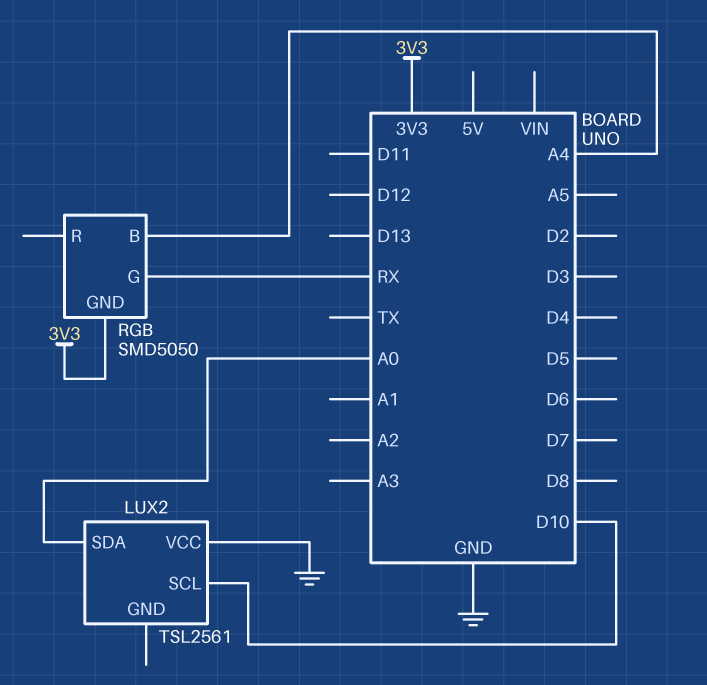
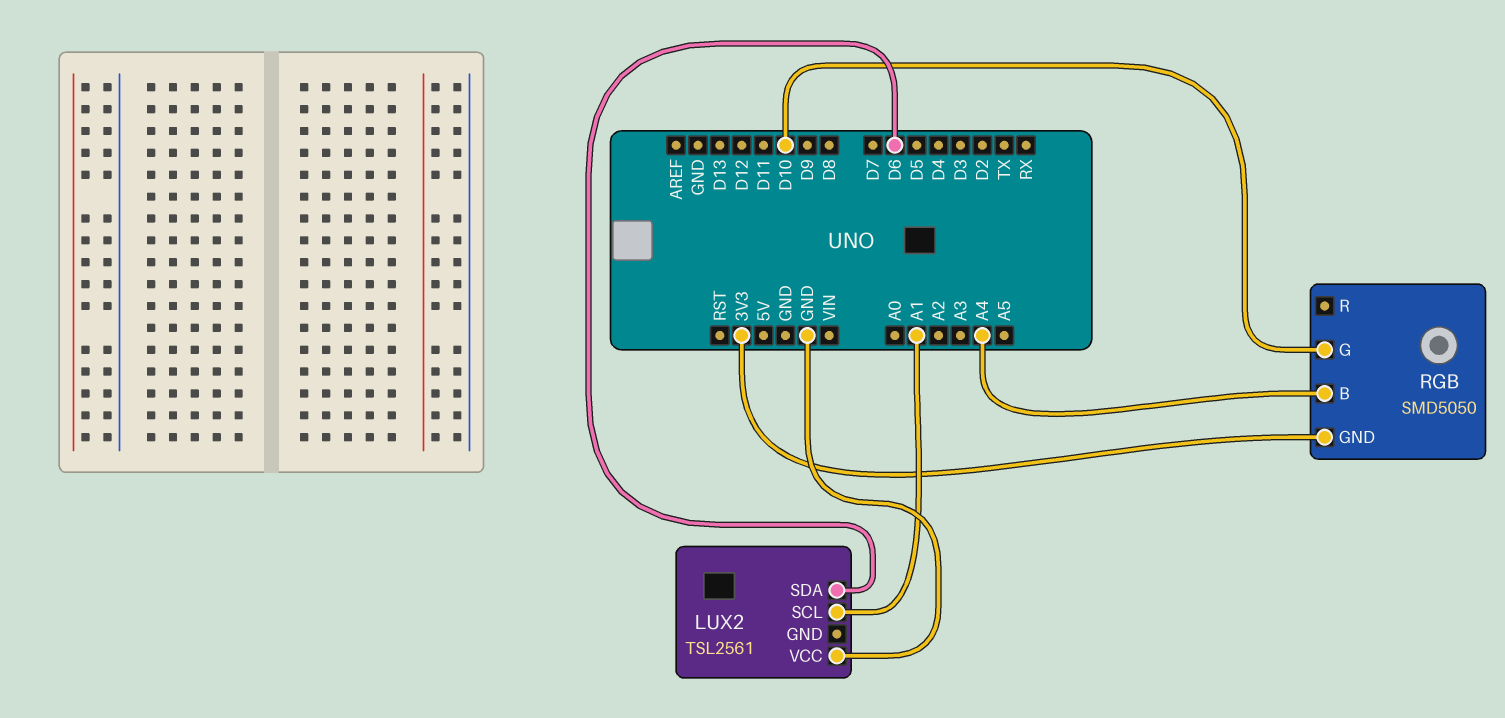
LUX2 pin SCL: D10 -> A1
LUX2 pin SDA: A0 -> D6
RGB pin G: RX -> D10

